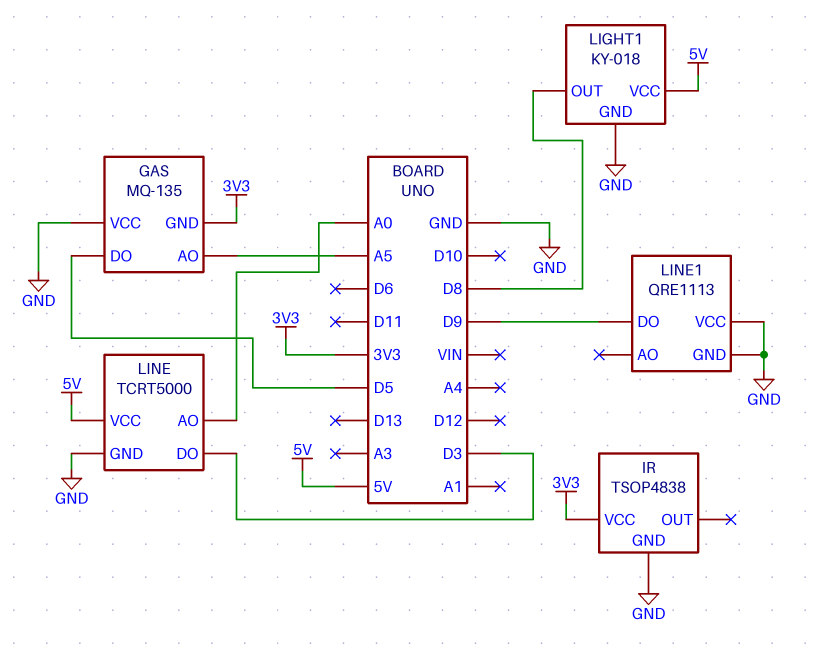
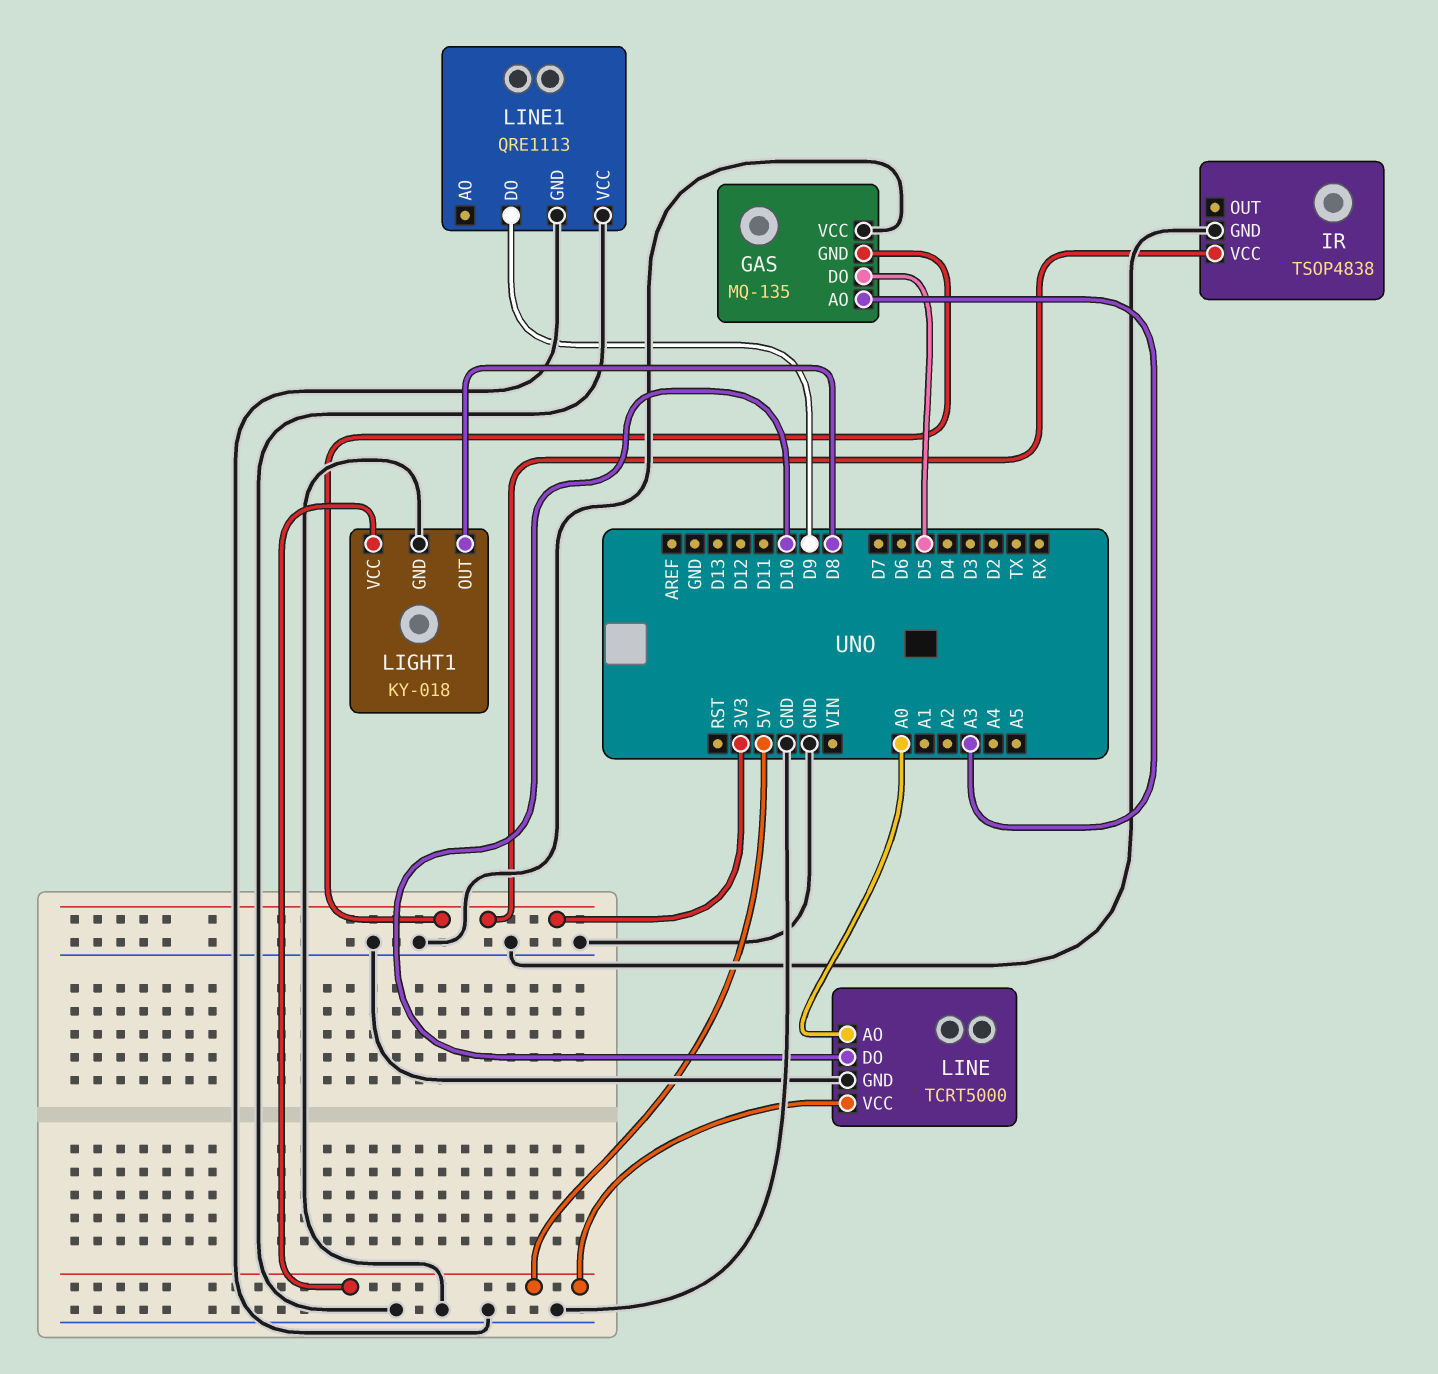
GAS pin AO: A5 -> A3
LINE pin DO: D3 -> D10

